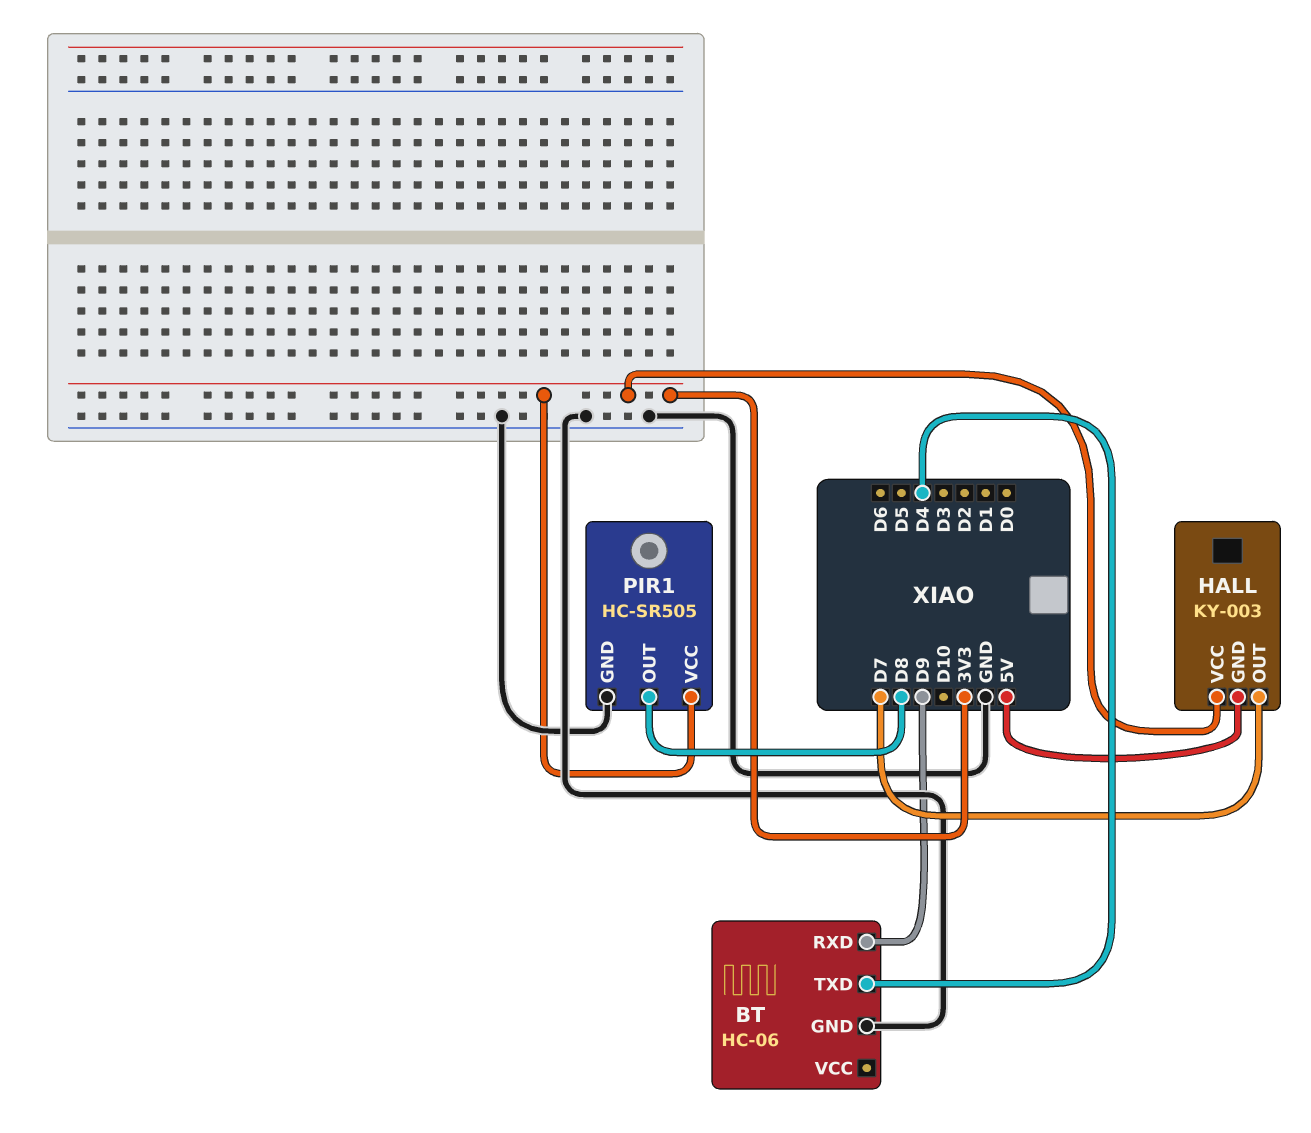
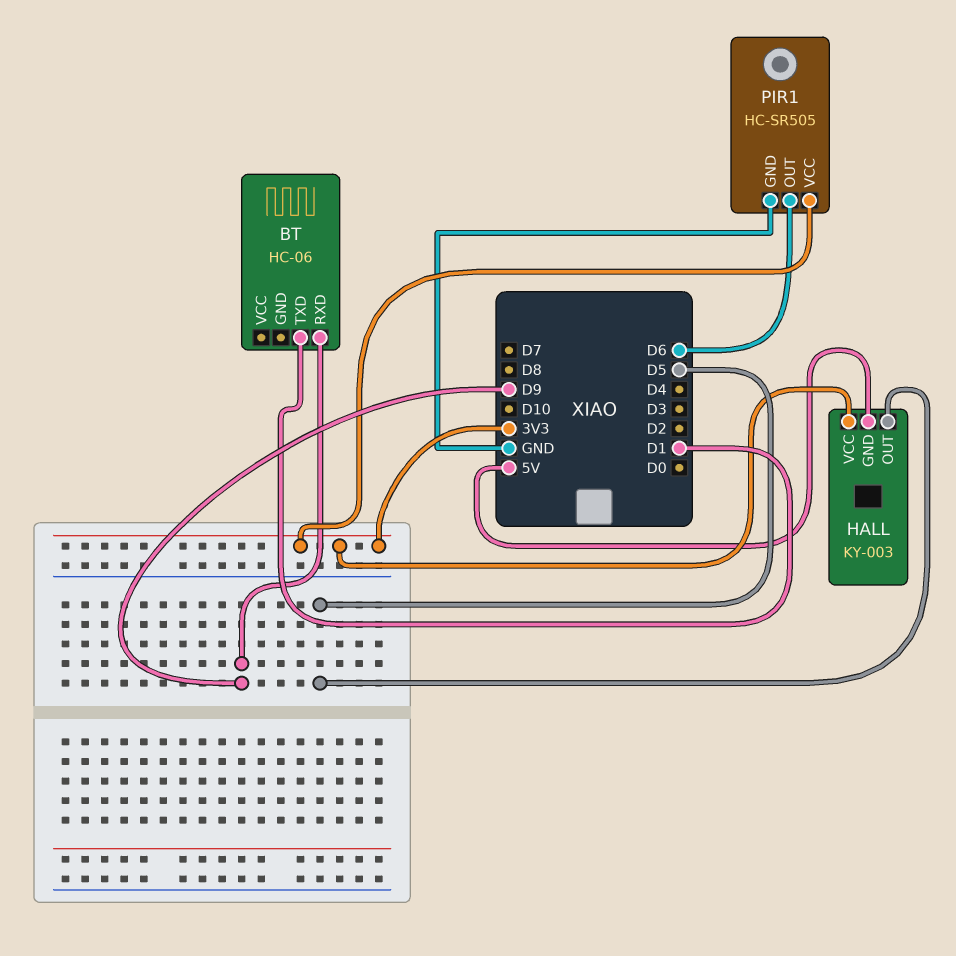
BT pin GND: GND -> none
BT pin TXD: D4 -> D1
HALL pin OUT: D7 -> D5
PIR1 pin OUT: D8 -> D6

